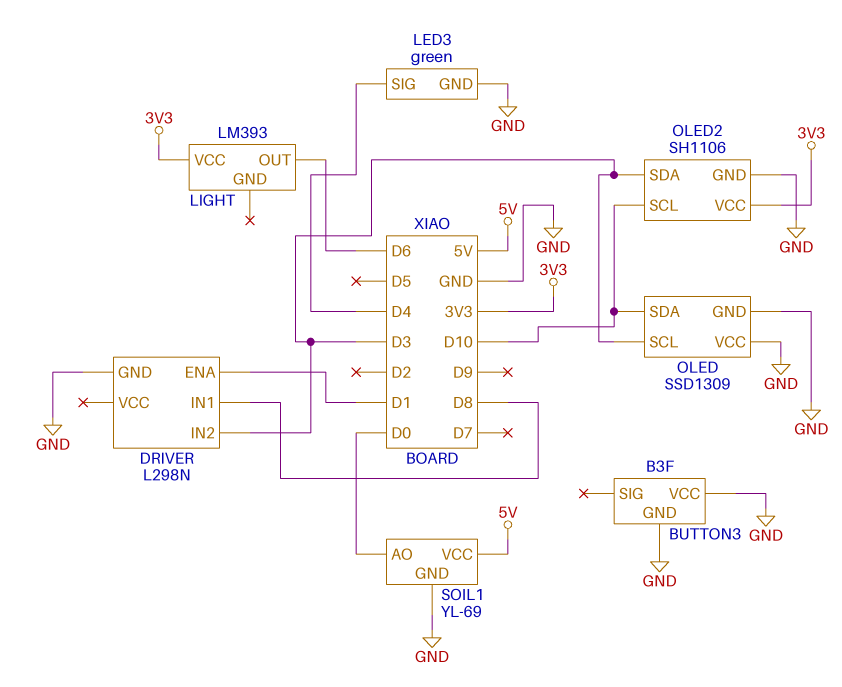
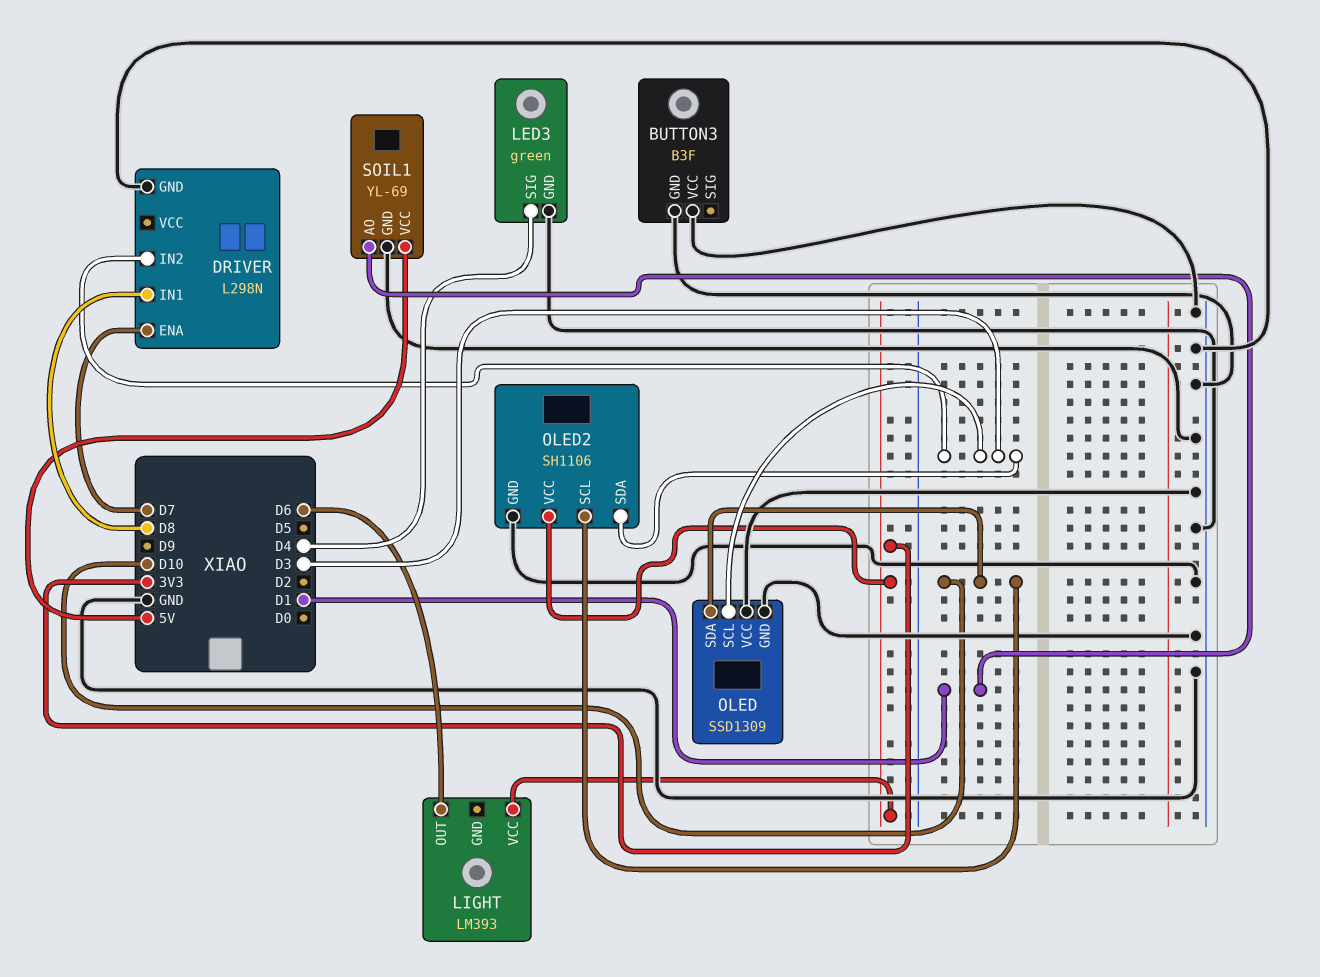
DRIVER pin ENA: D1 -> D7
SOIL1 pin AO: D0 -> D1

